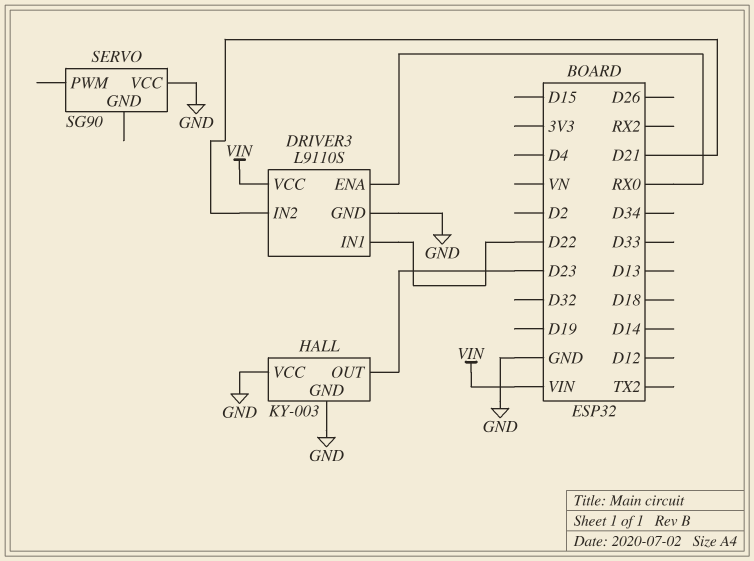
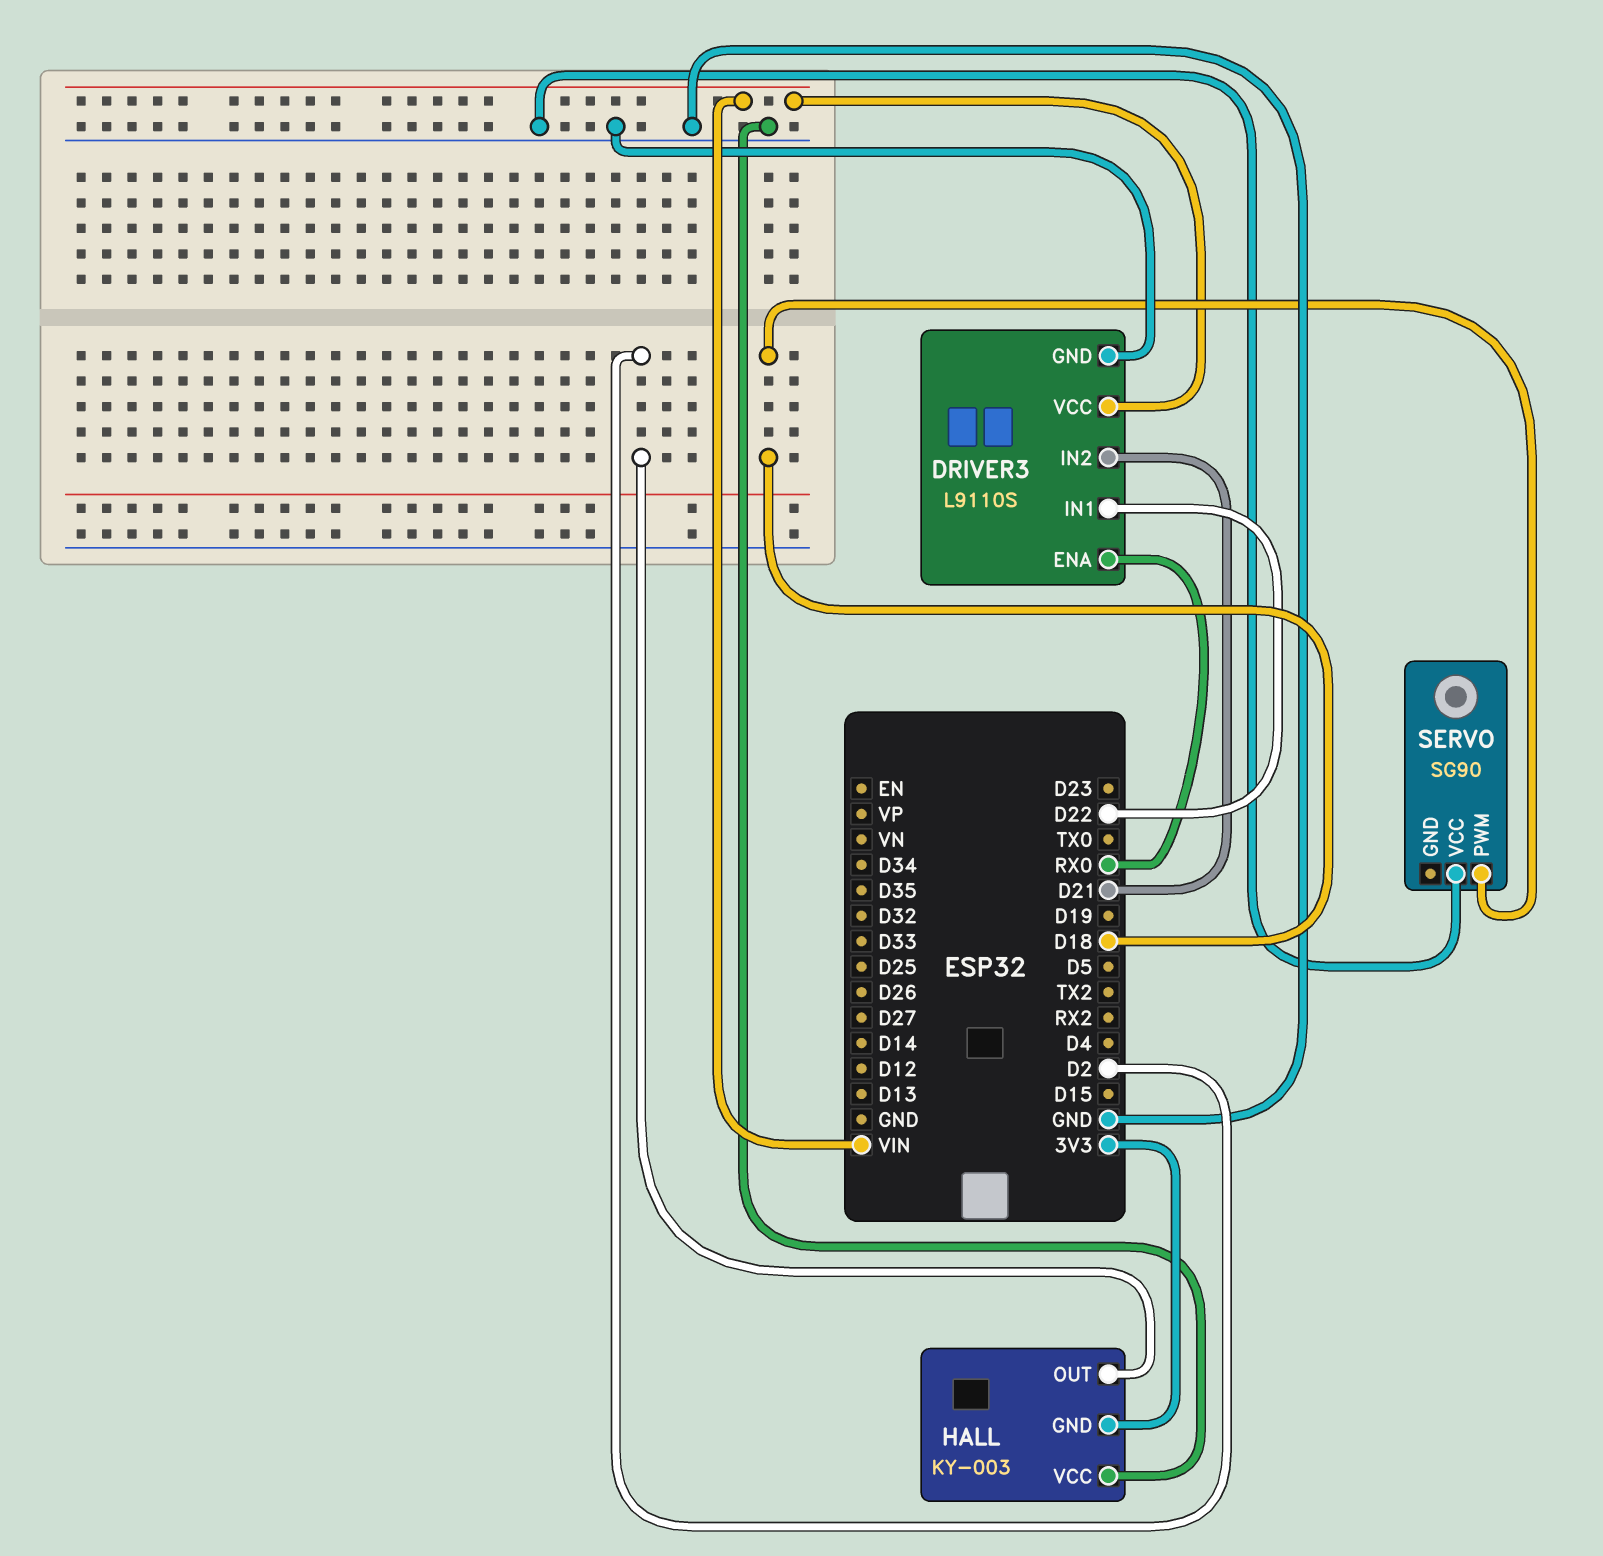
HALL pin GND: GND -> 3V3
HALL pin OUT: D23 -> D2
SERVO pin PWM: none -> D18

